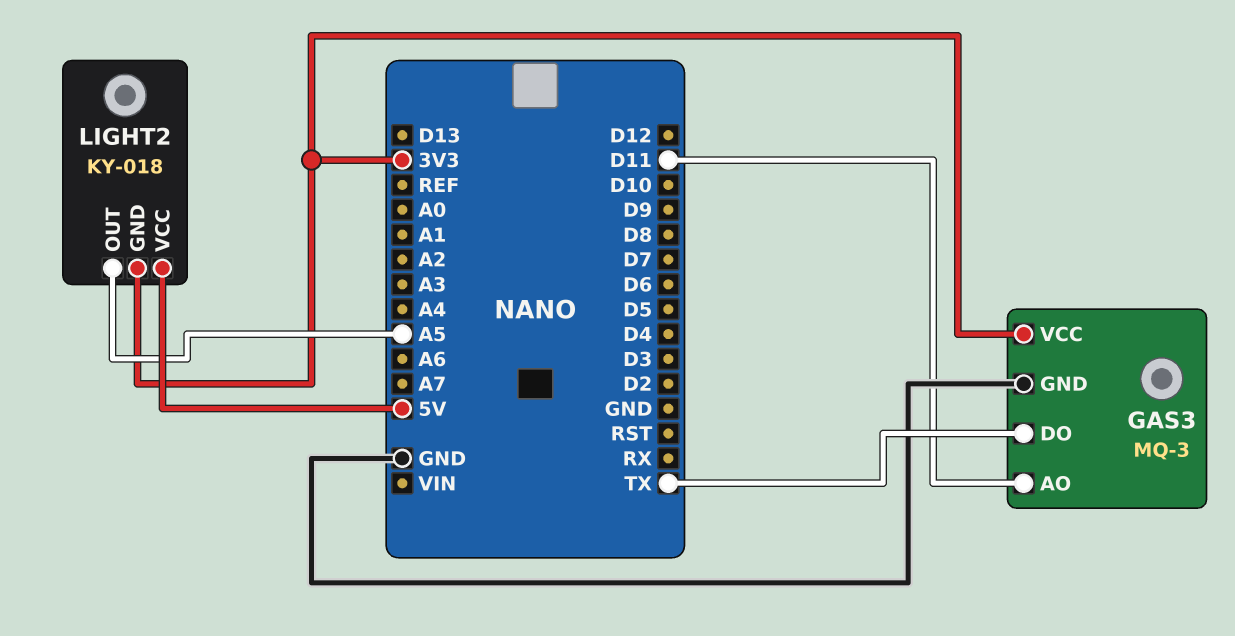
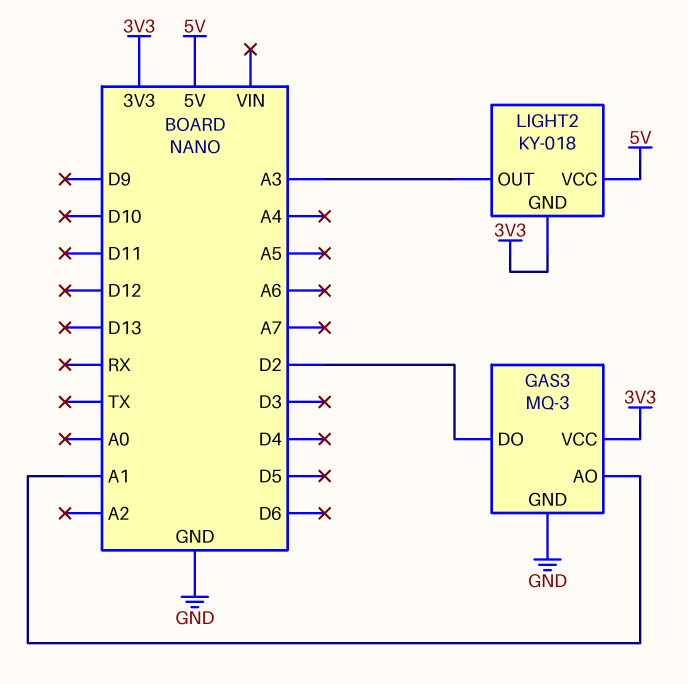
GAS3 pin AO: D11 -> A1
GAS3 pin DO: TX -> D2
LIGHT2 pin OUT: A5 -> A3

